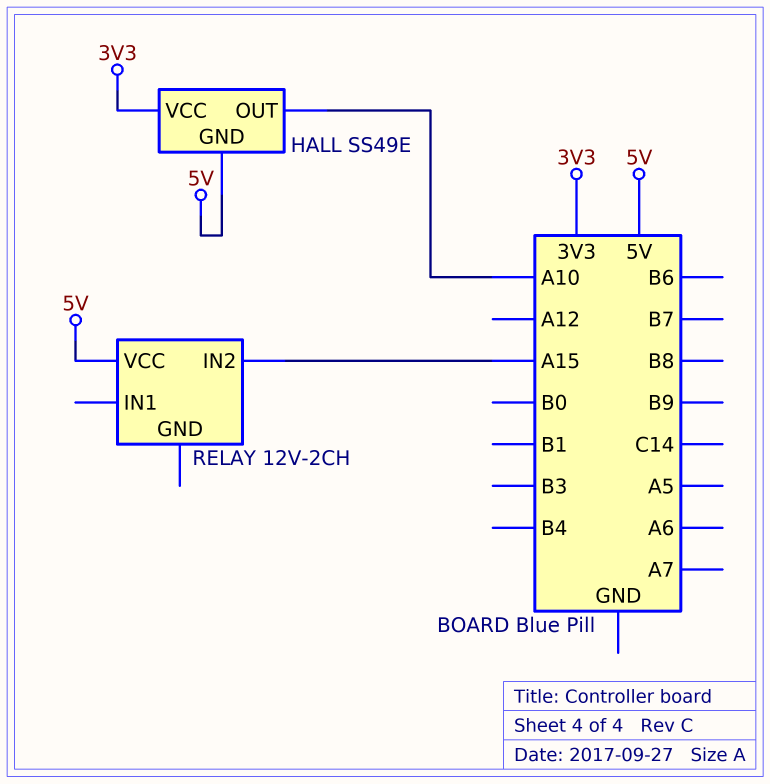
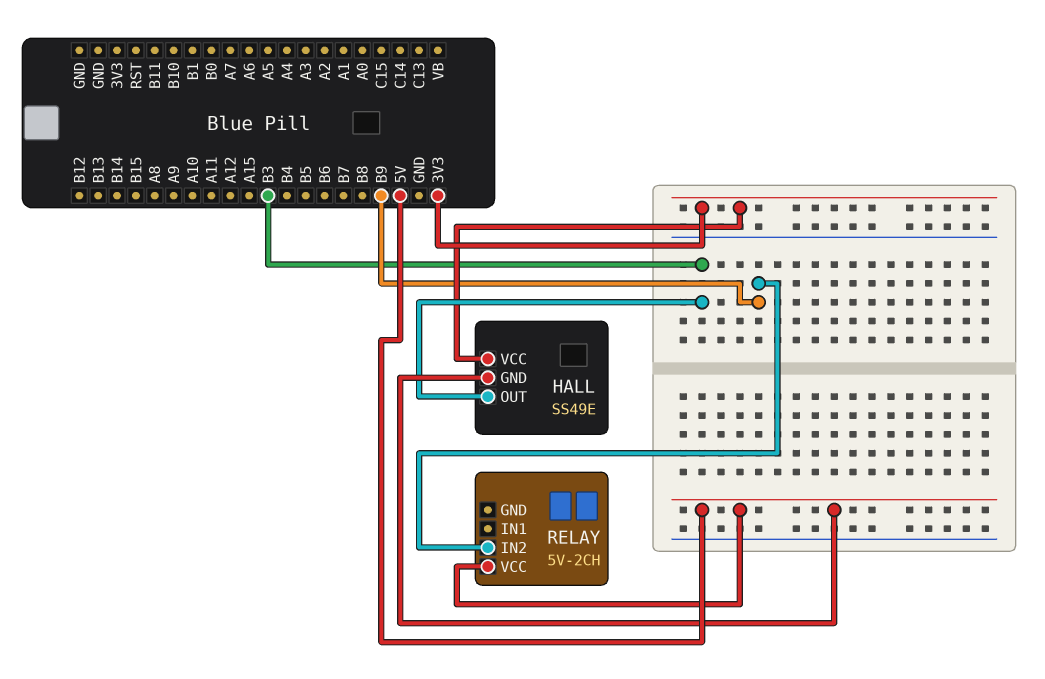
HALL pin OUT: A10 -> B3
RELAY: 12V-2CH -> 5V-2CH
RELAY pin IN2: A15 -> B9

